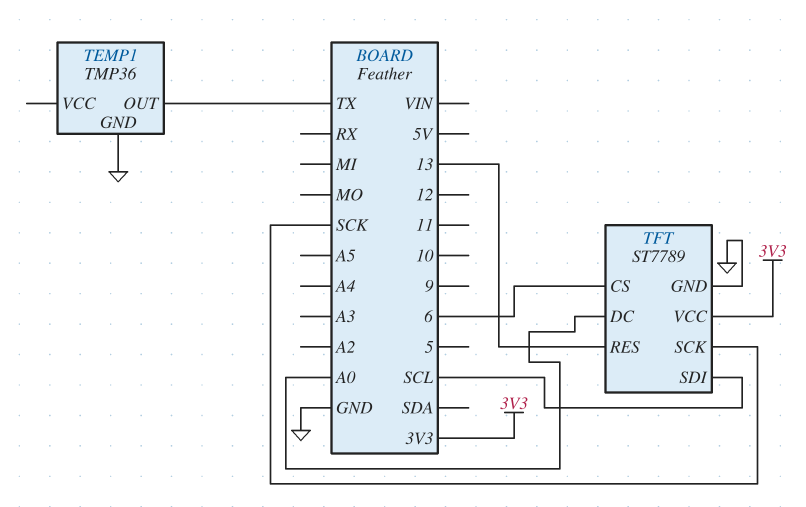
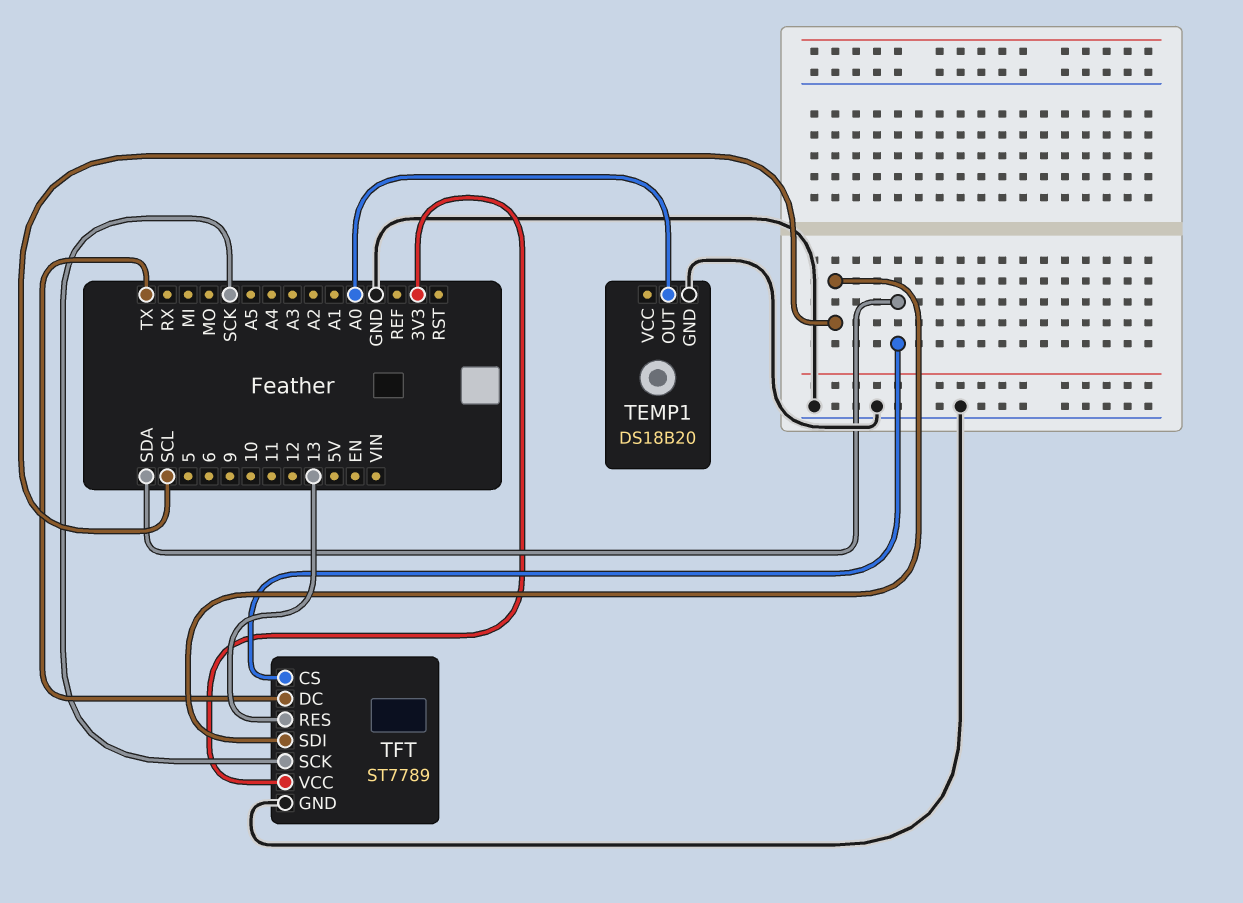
TEMP1: TMP36 -> DS18B20
TEMP1 pin OUT: TX -> A0
TFT pin CS: 6 -> SDA
TFT pin DC: A0 -> TX

